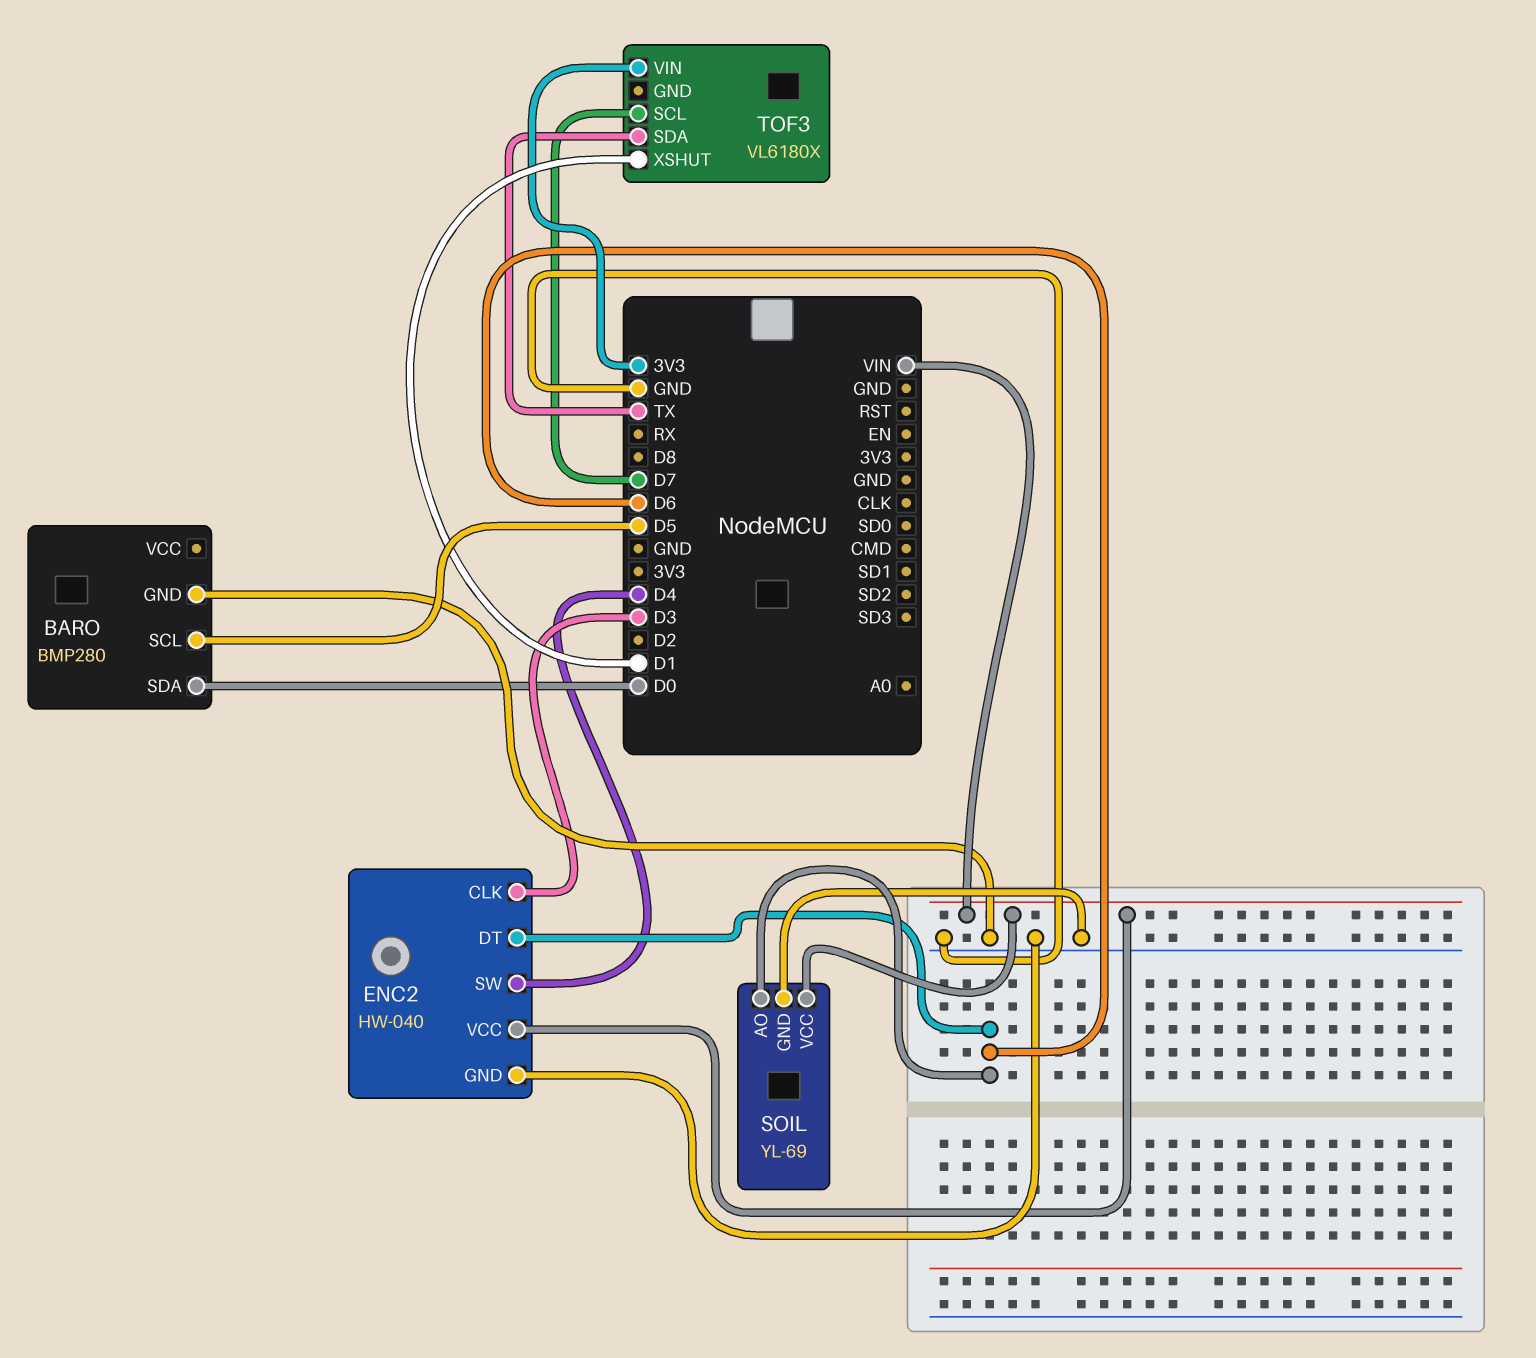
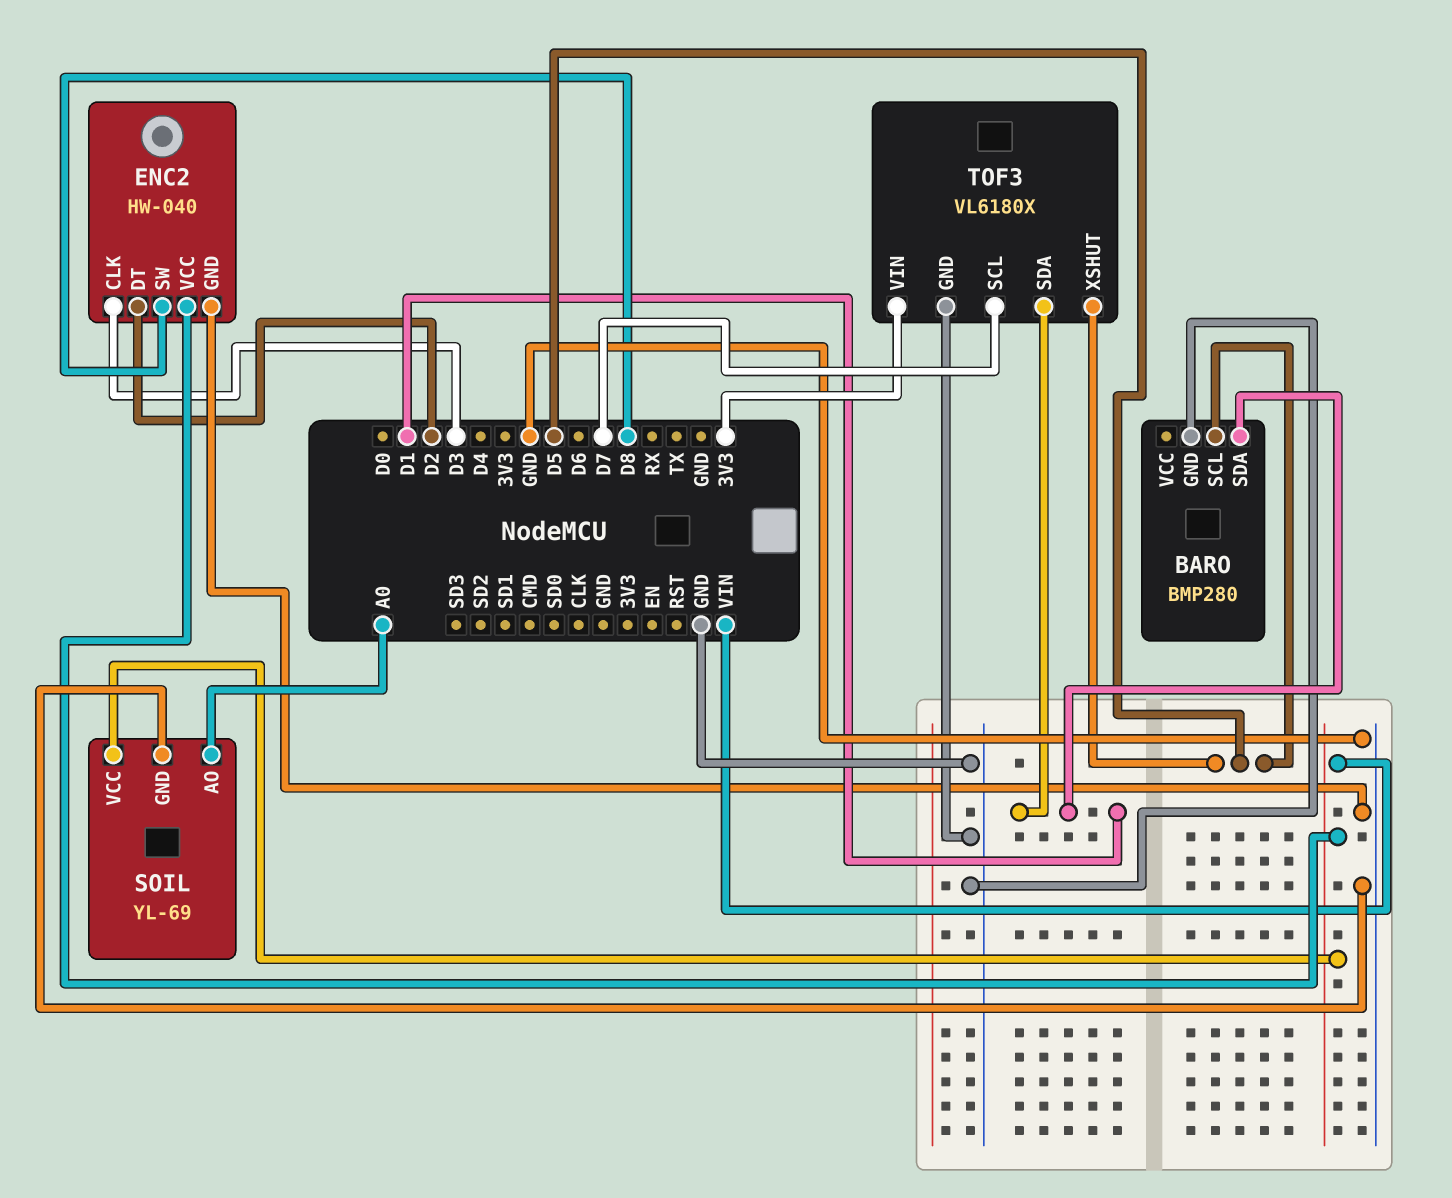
BARO pin SDA: D0 -> D1
ENC2 pin DT: D6 -> D2
ENC2 pin SW: D4 -> D8
SOIL pin AO: D6 -> A0
TOF3 pin GND: none -> GND
TOF3 pin SDA: TX -> D1
TOF3 pin XSHUT: D1 -> D5

